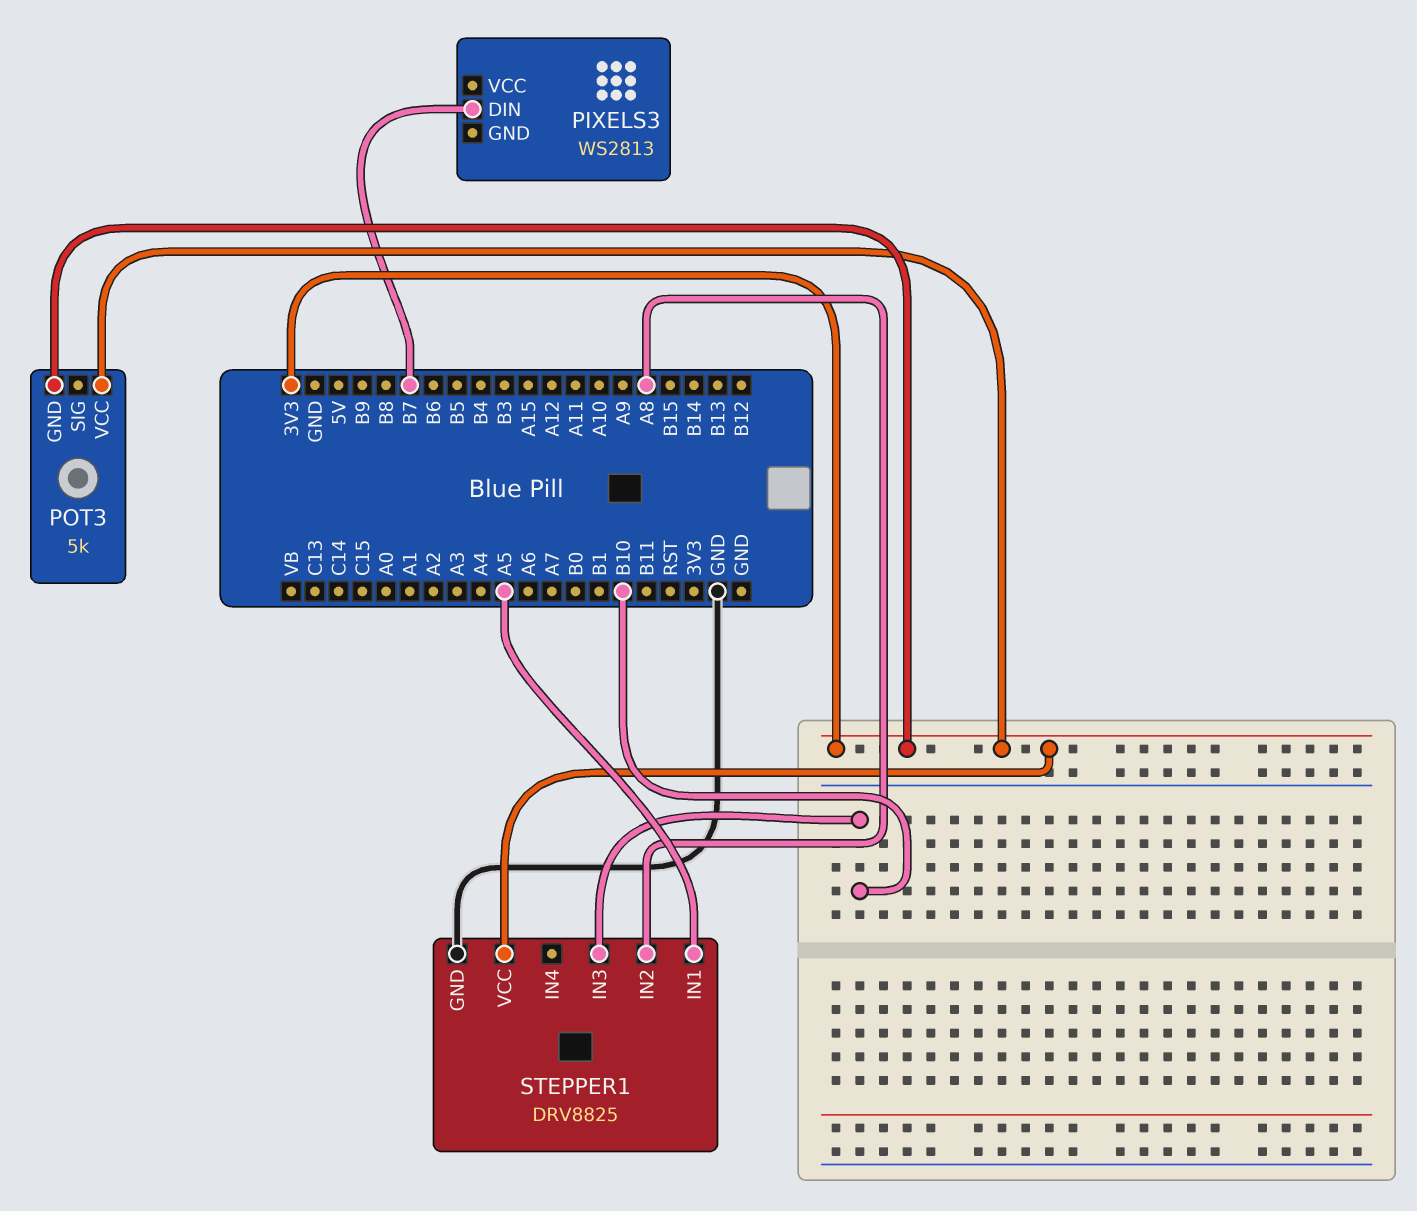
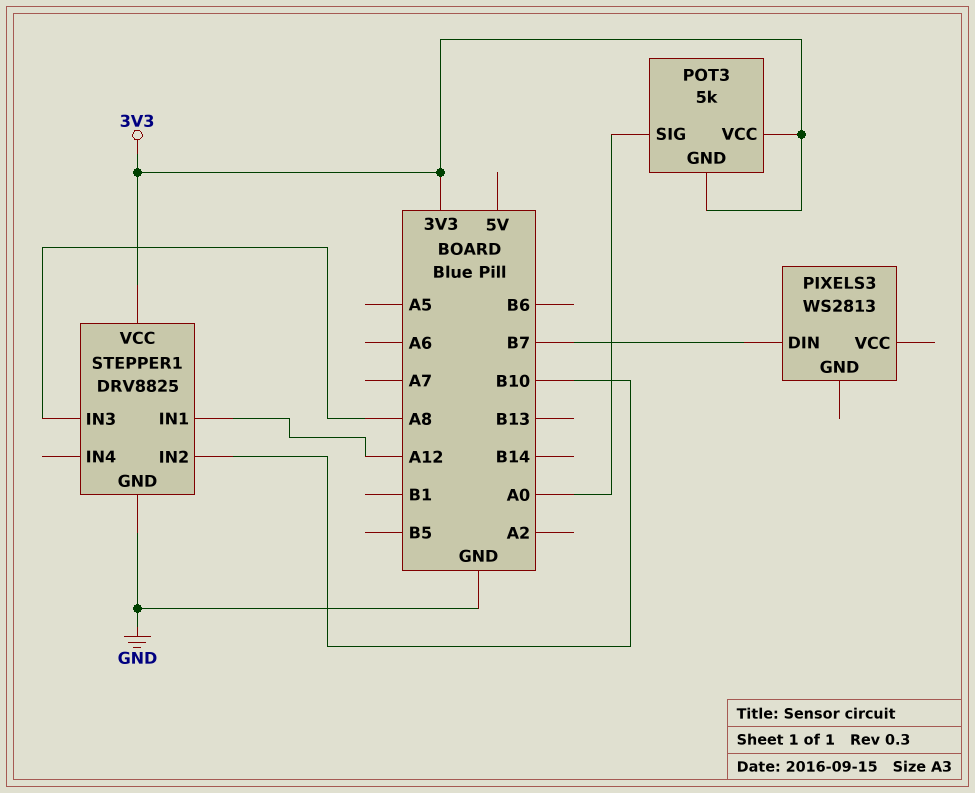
POT3 pin SIG: none -> A0
STEPPER1 pin IN1: A5 -> A12
STEPPER1 pin IN2: A8 -> B10
STEPPER1 pin IN3: B10 -> A8

